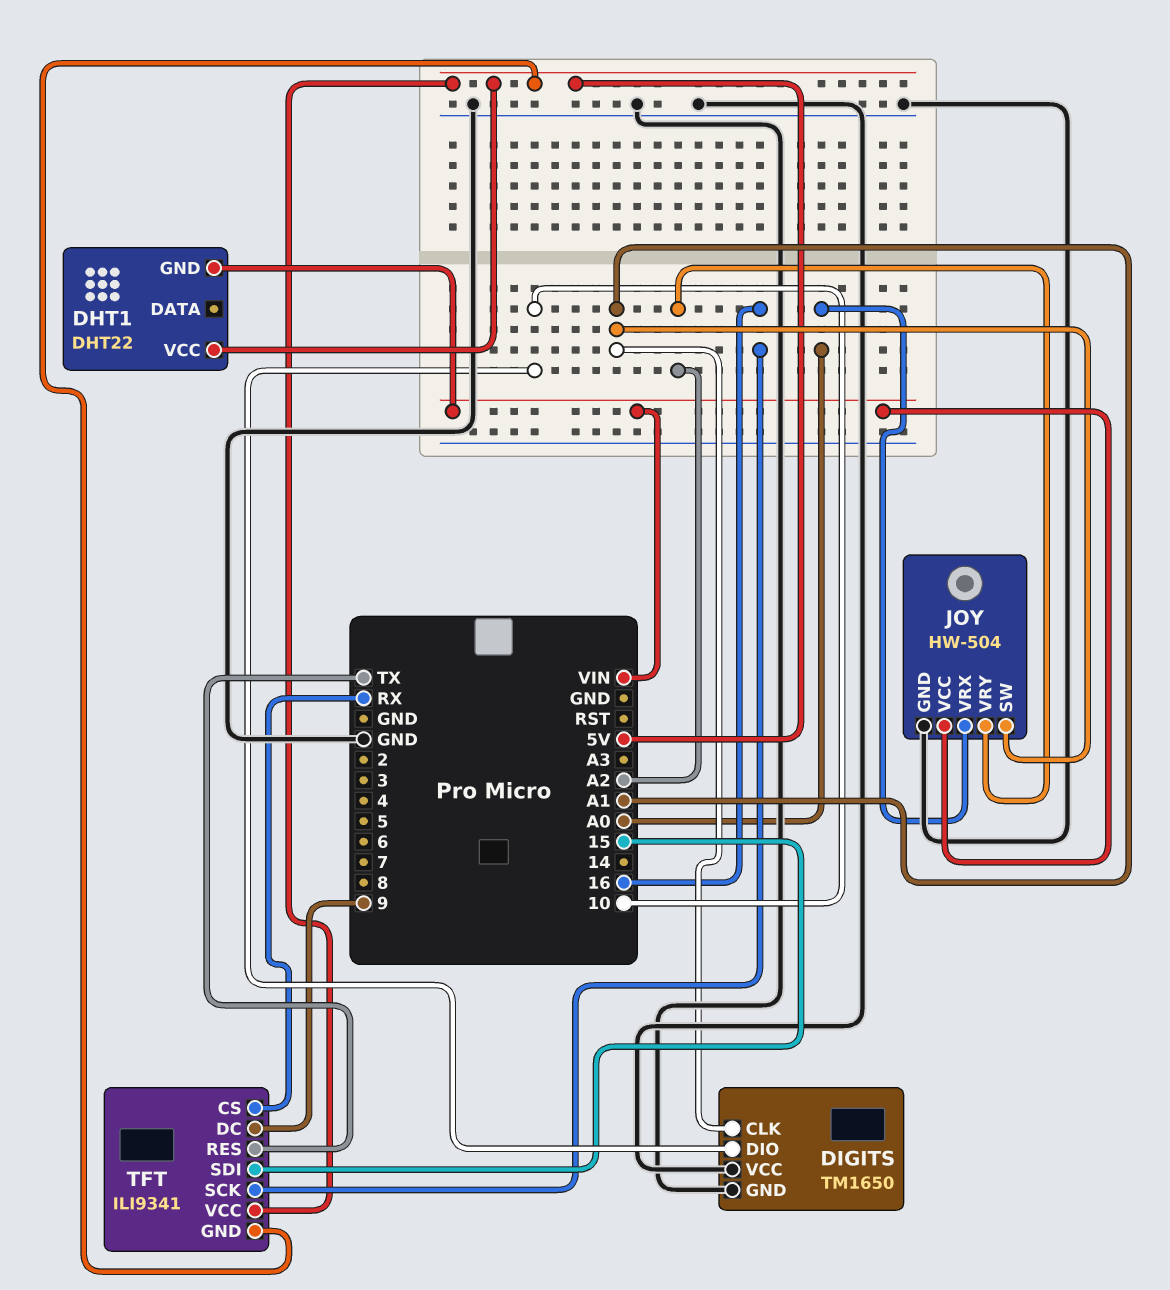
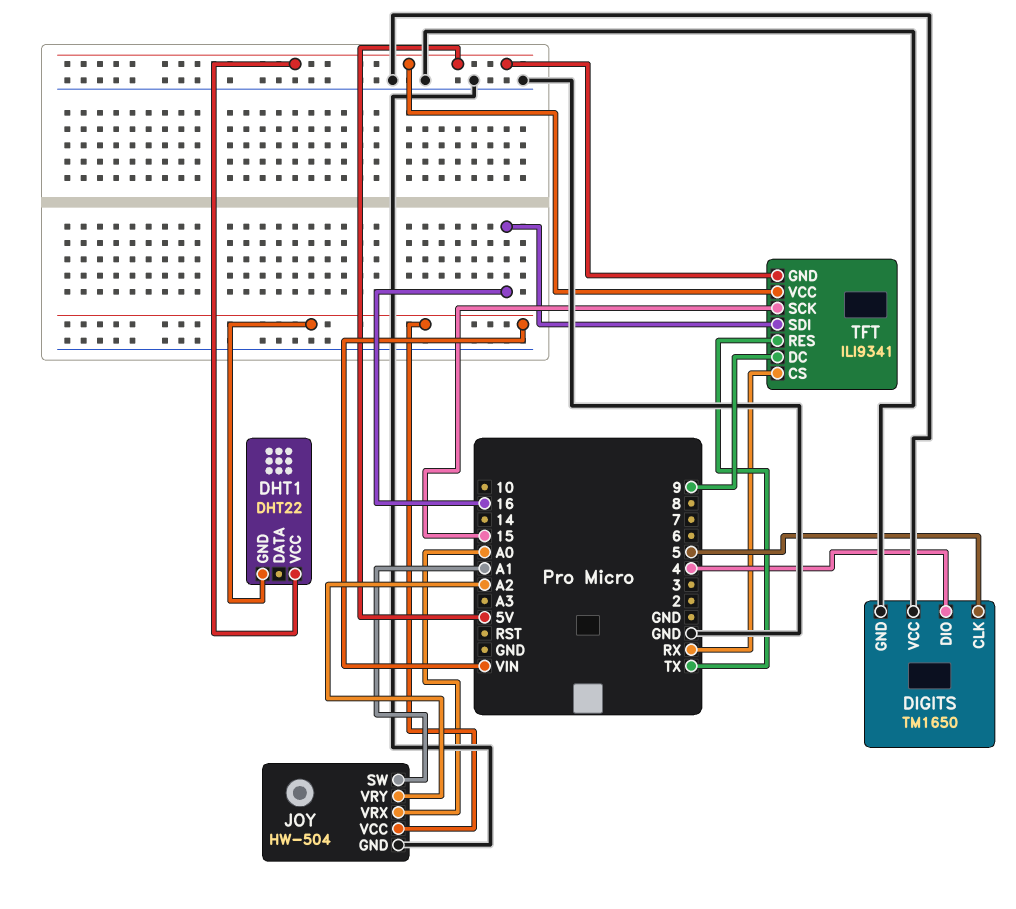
DIGITS pin CLK: A1 -> 5
DIGITS pin DIO: 10 -> 4
TFT pin SCK: 16 -> 15
TFT pin SDI: 15 -> 16

